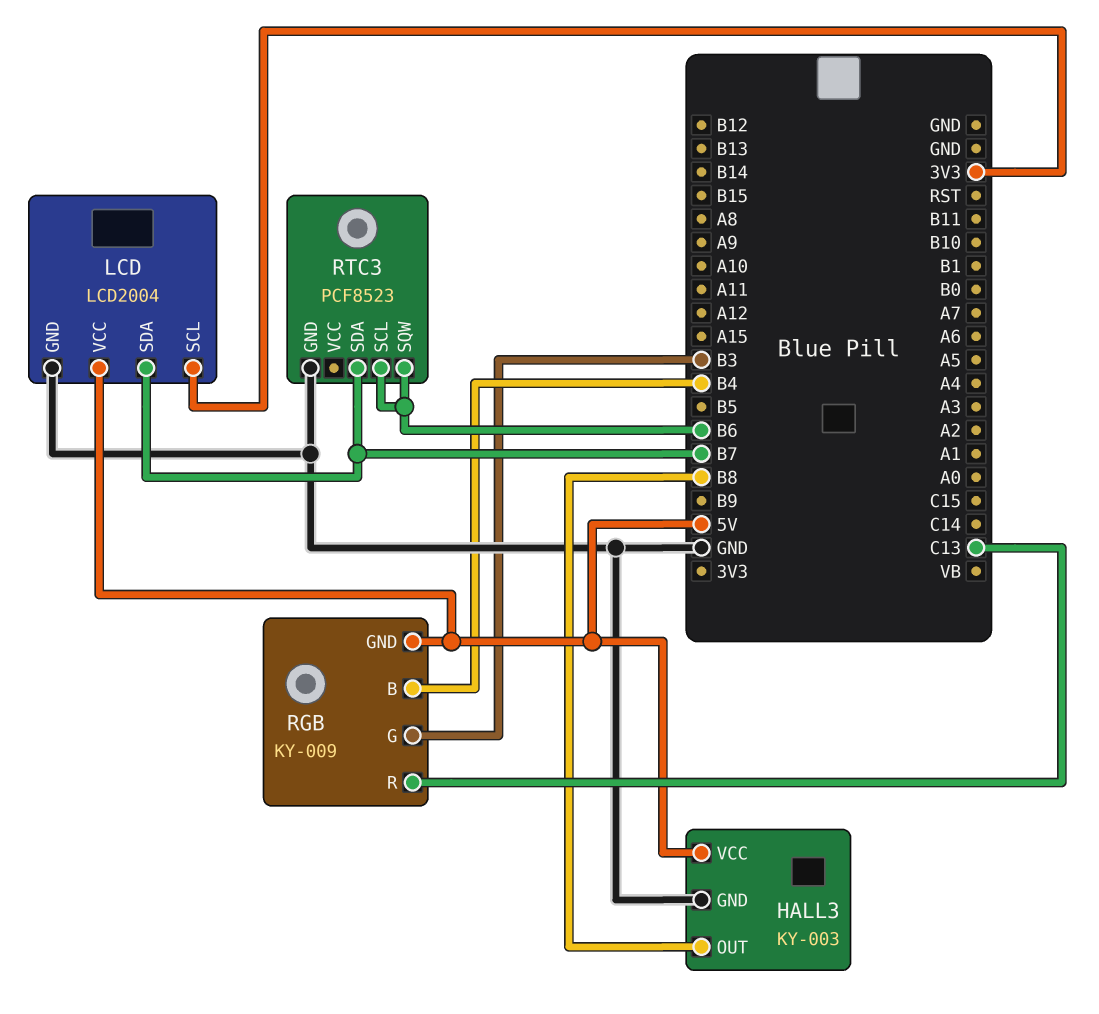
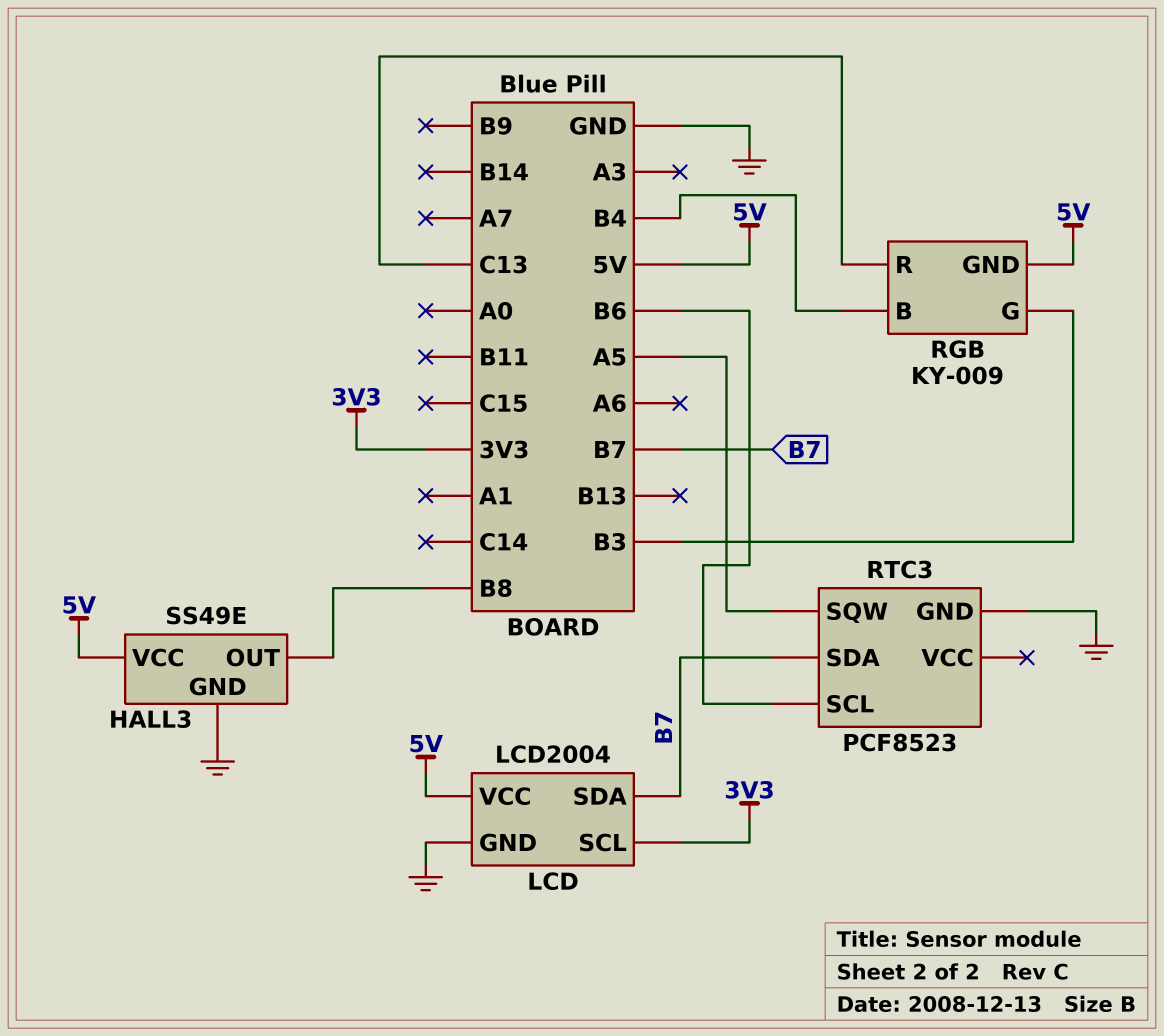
HALL3: KY-003 -> SS49E
RTC3 pin SQW: B6 -> A5

